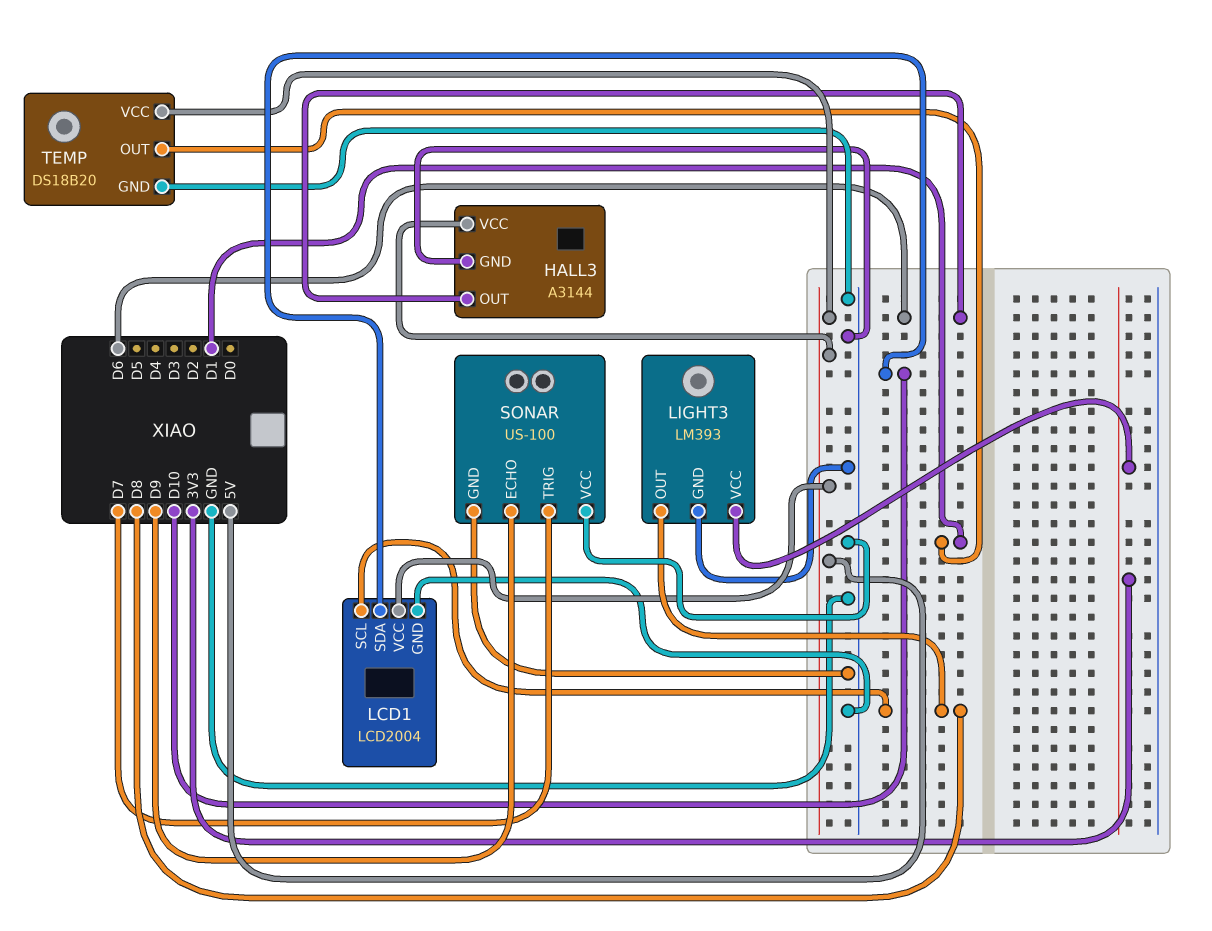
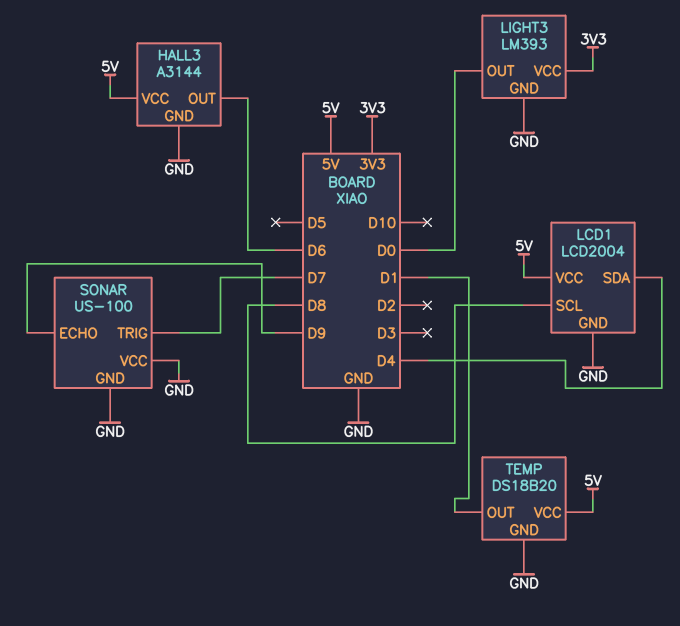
LCD1 pin SDA: D10 -> D4
LIGHT3 pin OUT: D8 -> D0

